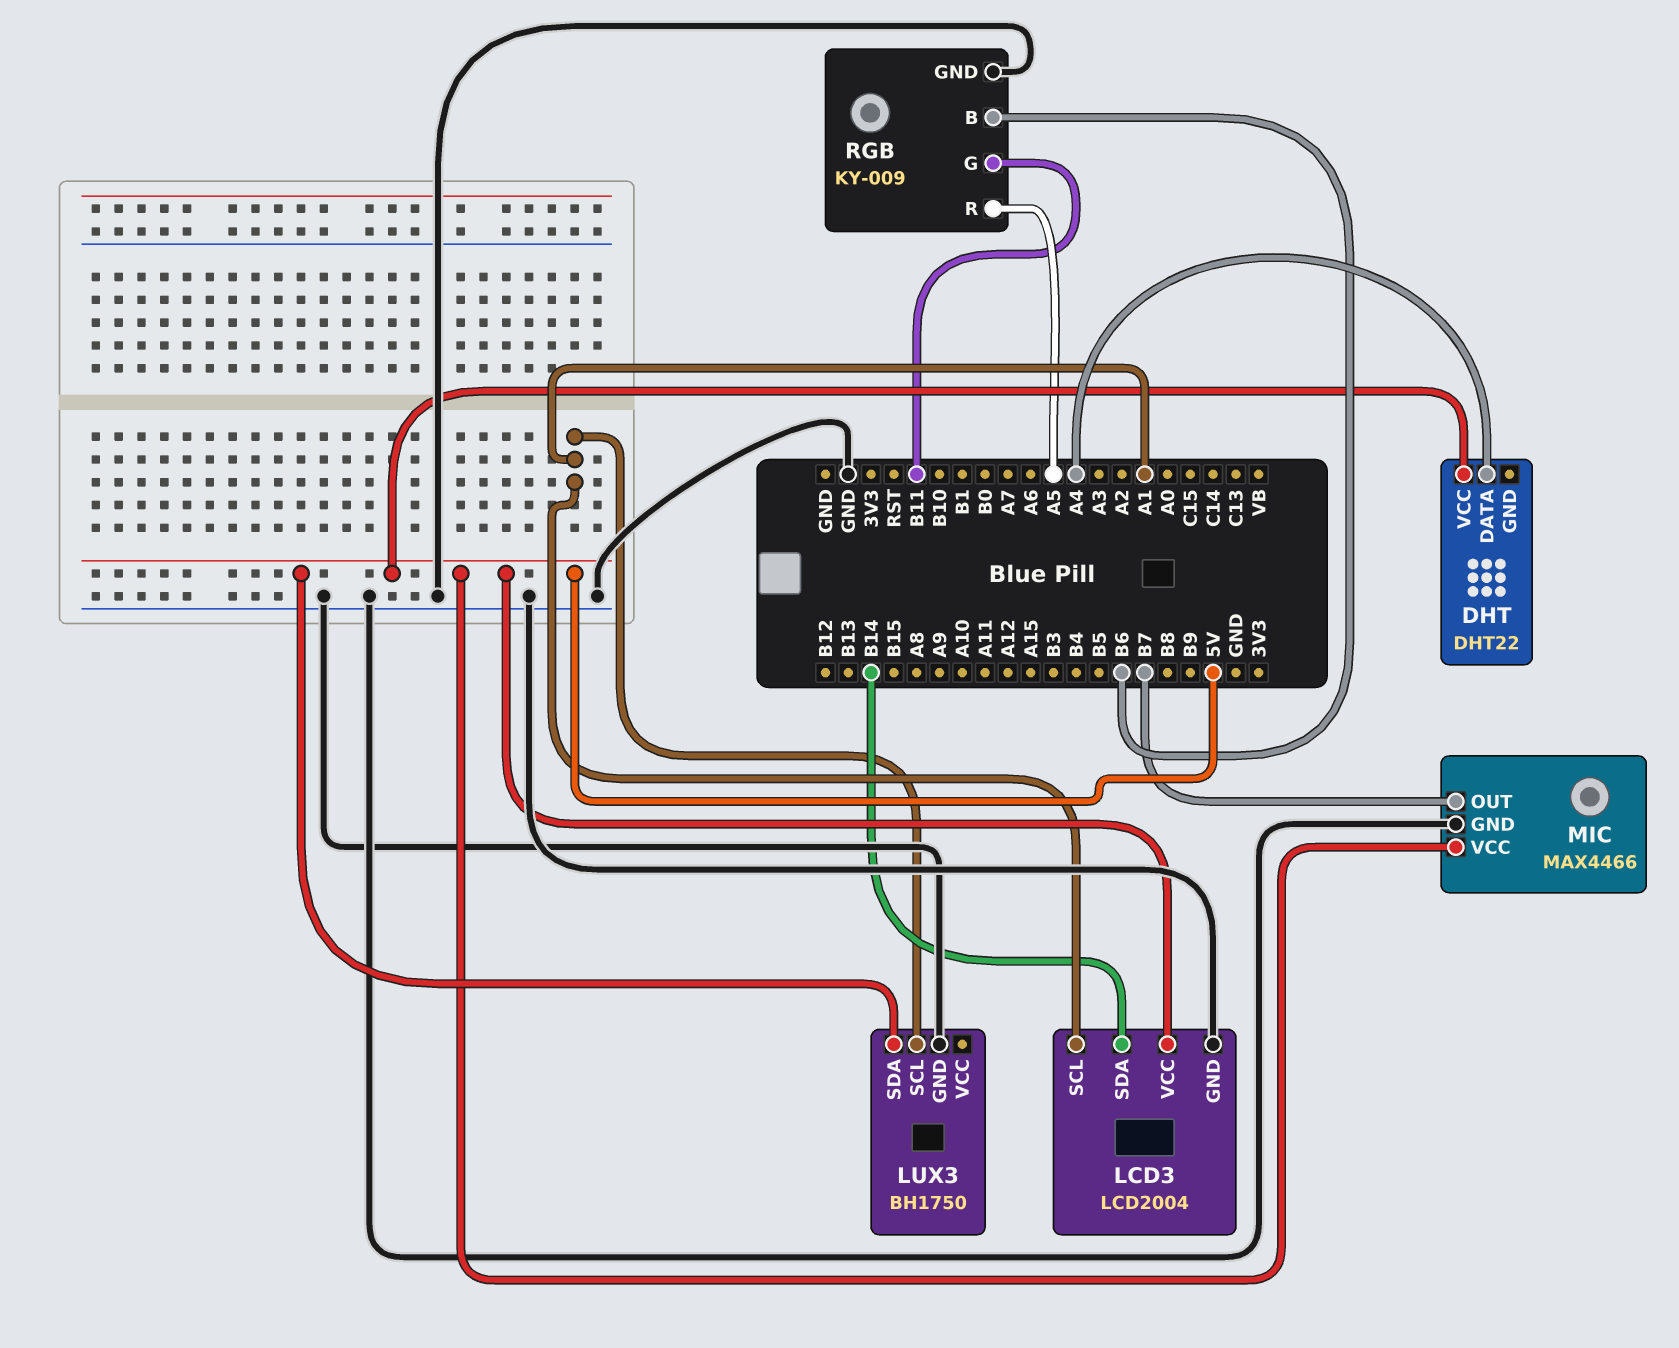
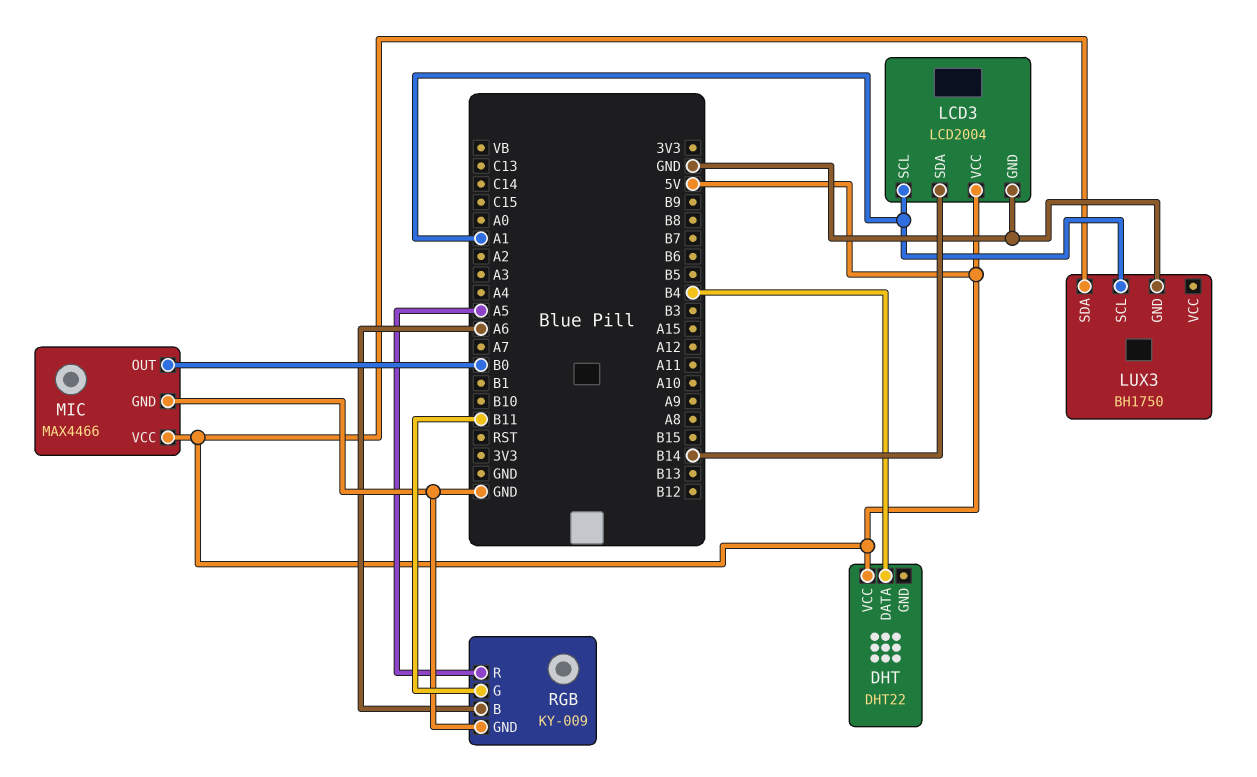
DHT pin DATA: A4 -> B4
MIC pin OUT: B7 -> B0
RGB pin B: B6 -> A6

